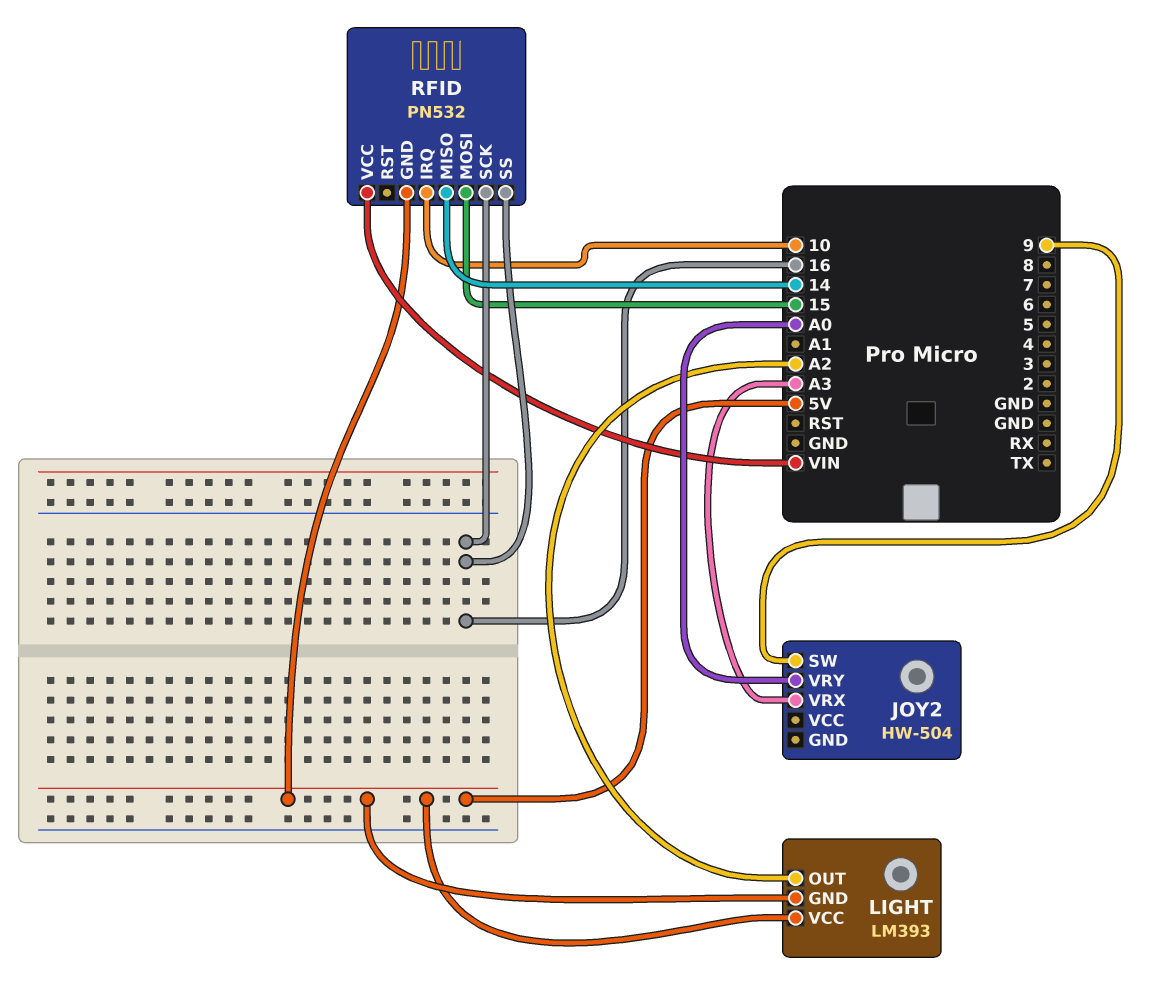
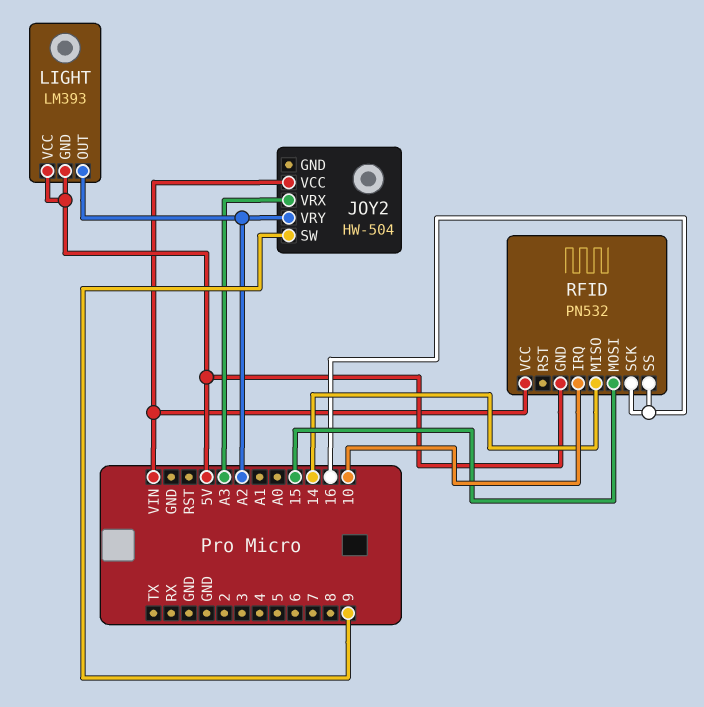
JOY2 pin VCC: none -> VIN
JOY2 pin VRY: A0 -> A2

